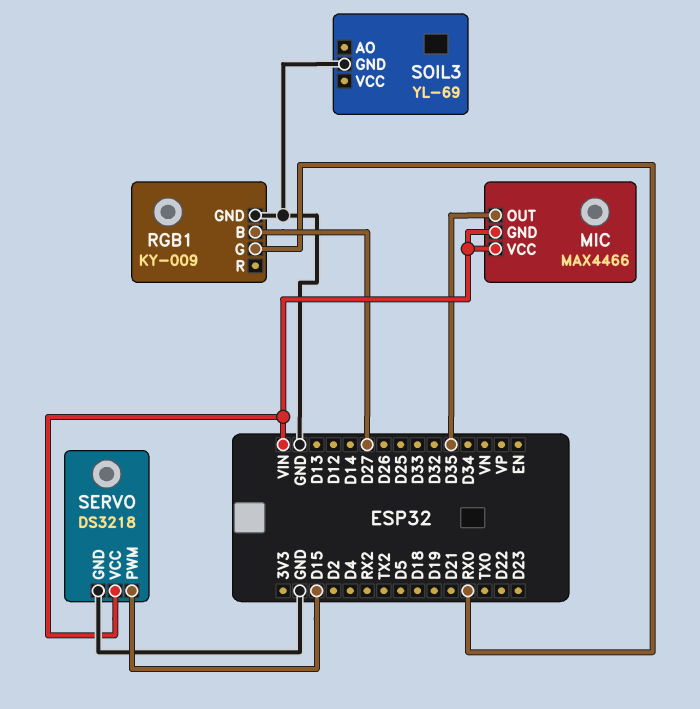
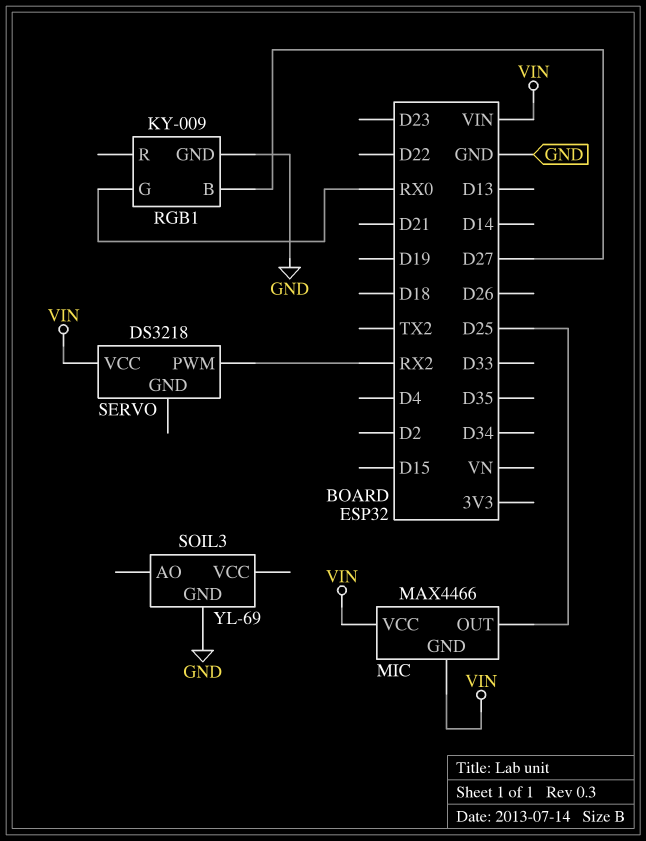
MIC pin OUT: D35 -> D25
SERVO pin GND: GND -> none
SERVO pin PWM: D15 -> RX2

